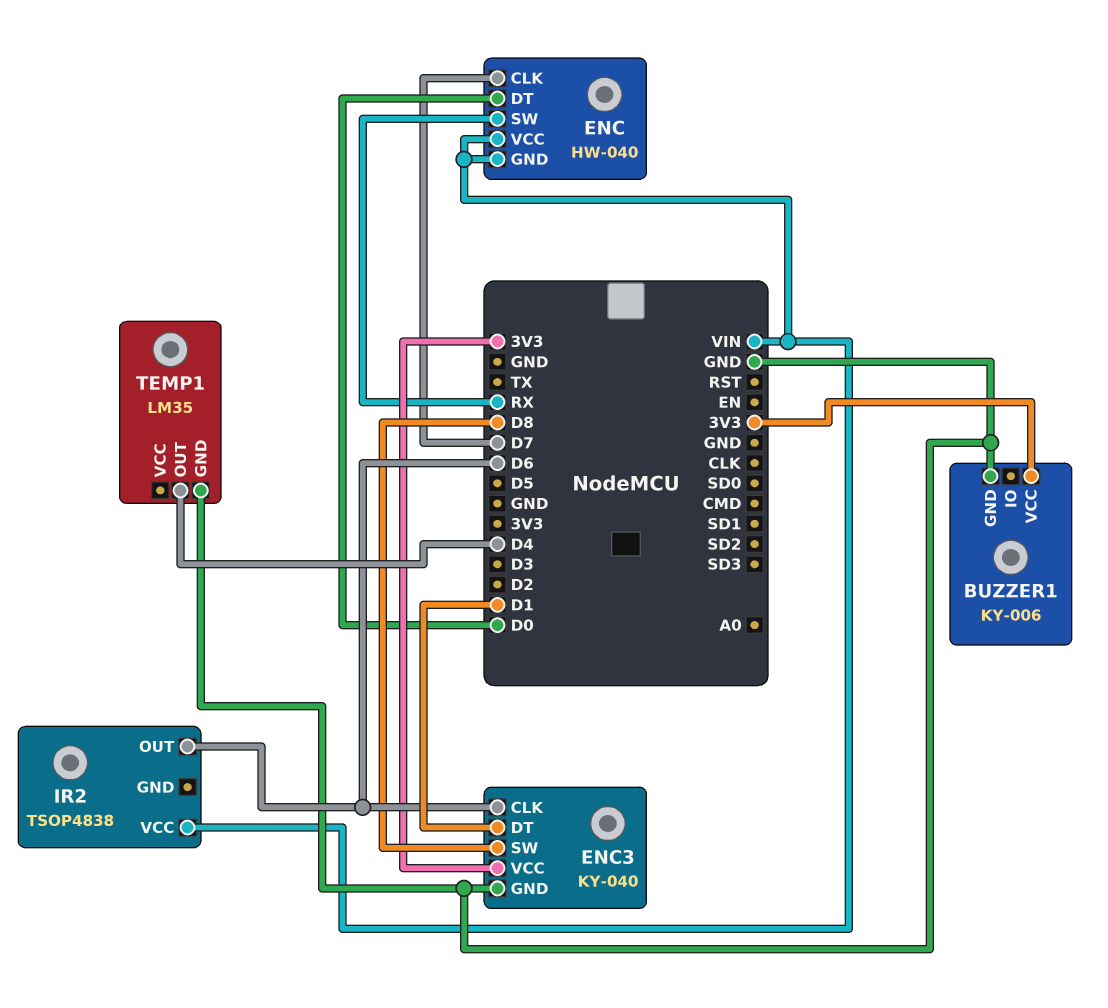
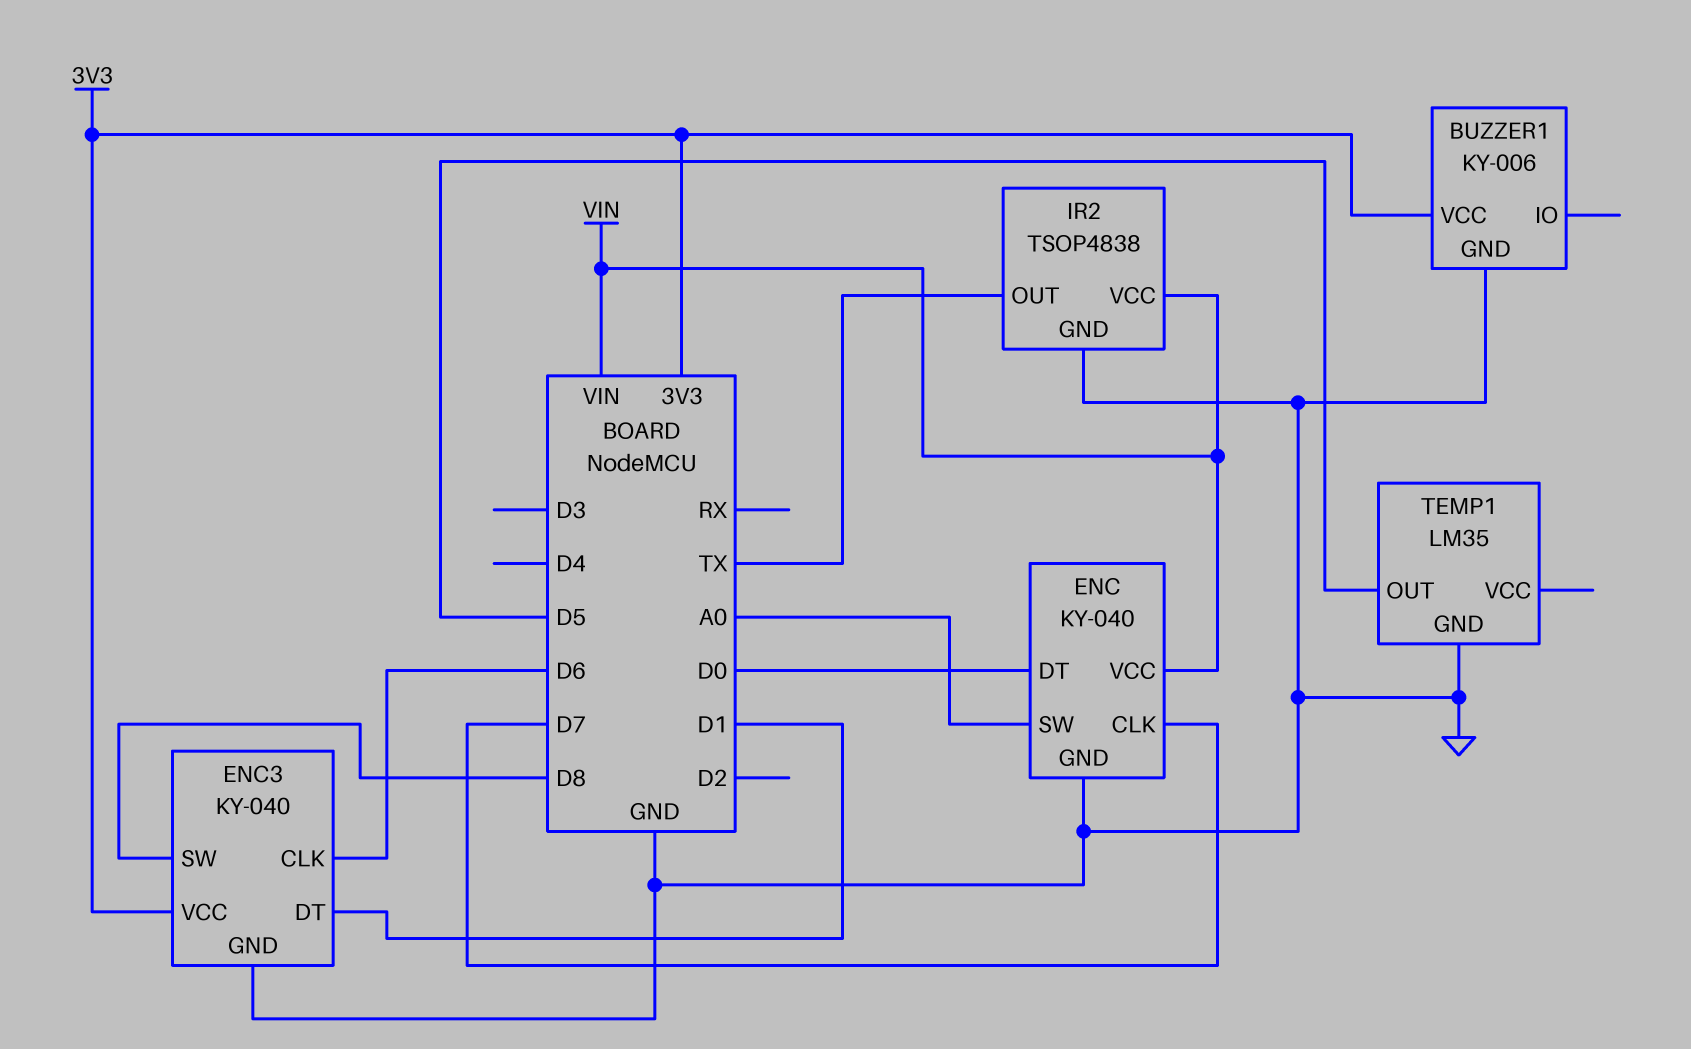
ENC: HW-040 -> KY-040
ENC pin GND: VIN -> GND
ENC pin SW: RX -> A0
IR2 pin GND: none -> GND
IR2 pin OUT: D6 -> TX
TEMP1 pin OUT: D4 -> D5

